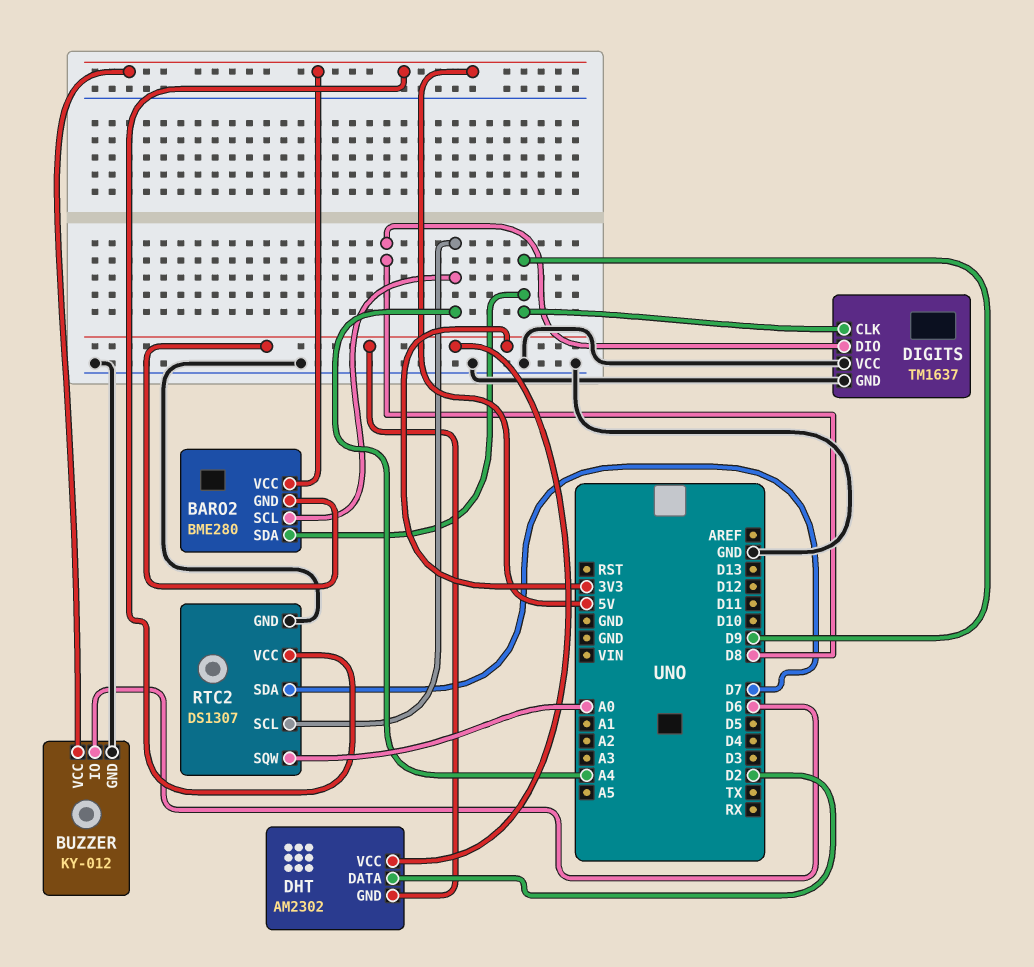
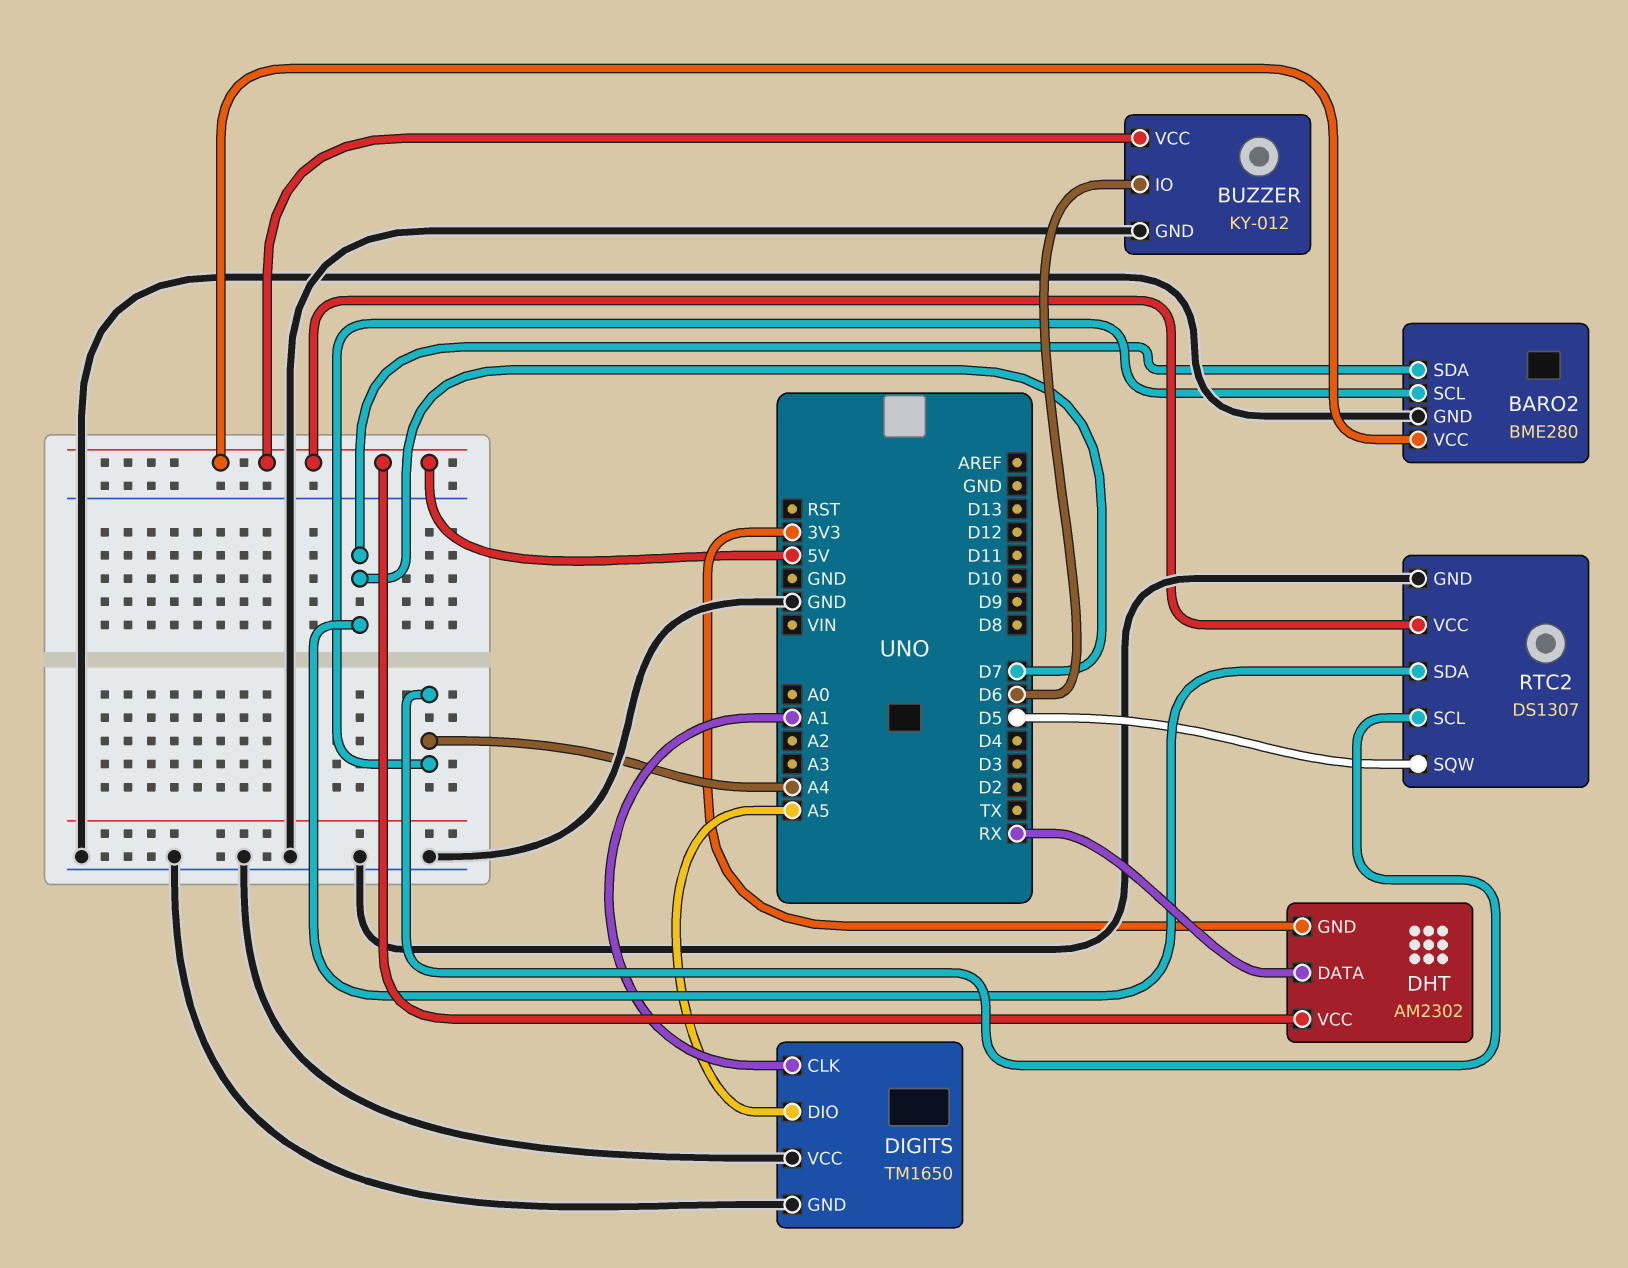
BARO2 pin GND: 3V3 -> GND
BARO2 pin SDA: D9 -> D7
DHT pin DATA: D2 -> RX
DHT pin VCC: 3V3 -> 5V
DIGITS: TM1637 -> TM1650
DIGITS pin CLK: D9 -> A1
DIGITS pin DIO: D8 -> A5
RTC2 pin SQW: A0 -> D5

